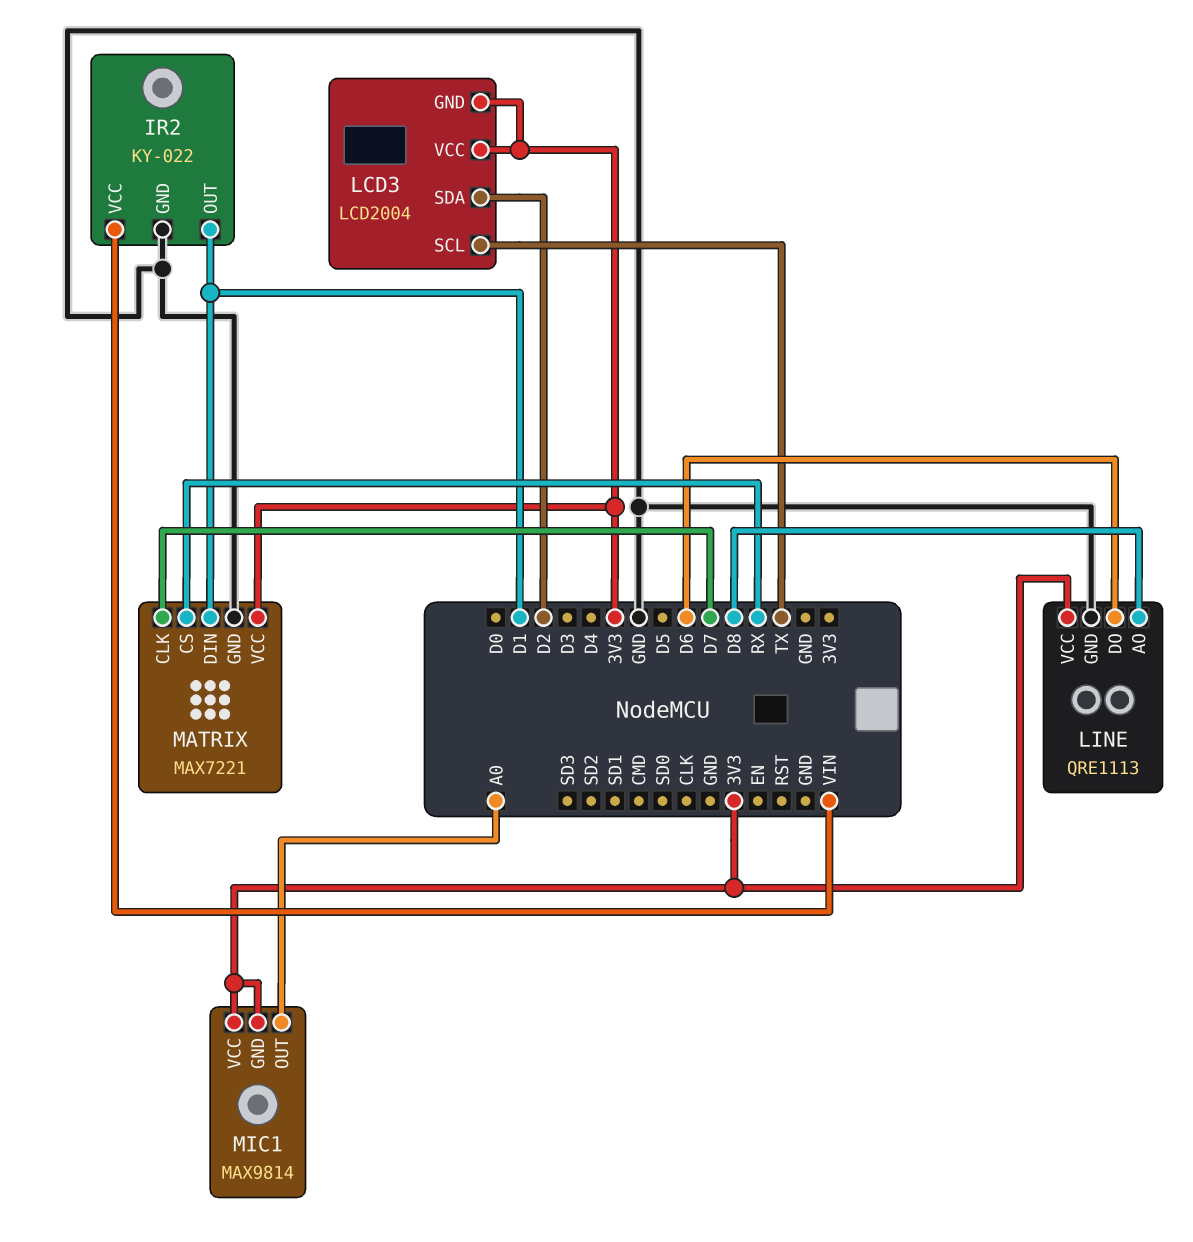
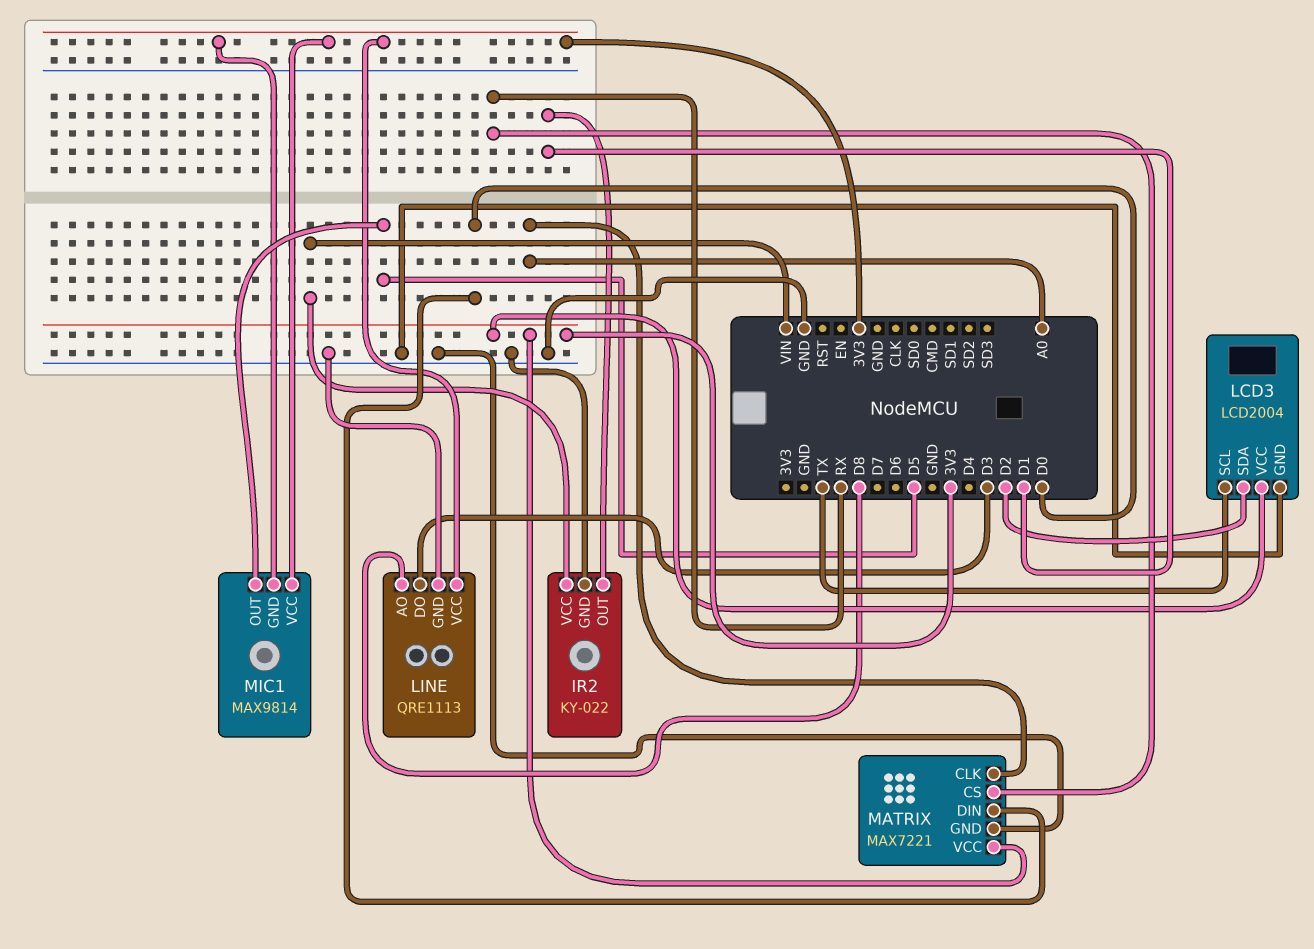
LCD3 pin GND: 3V3 -> GND
LINE pin DO: D6 -> D3
MATRIX pin CLK: D7 -> A0
MATRIX pin DIN: D1 -> D0
MIC1 pin OUT: A0 -> D5

